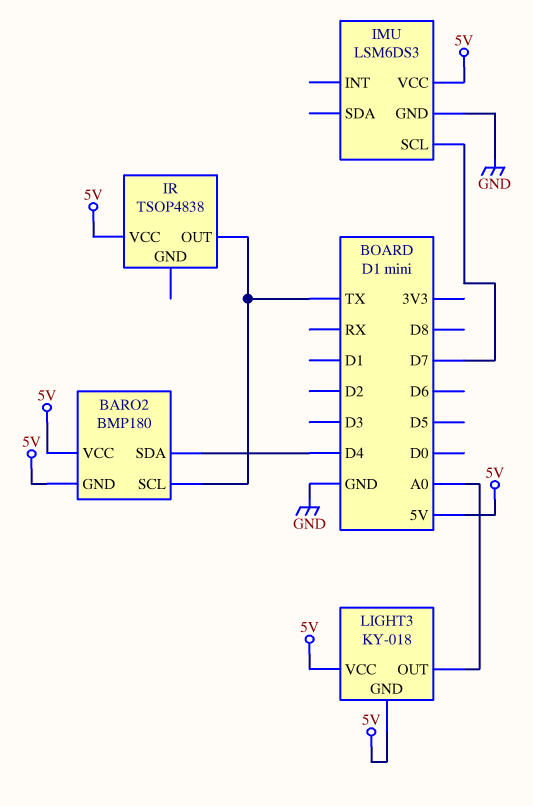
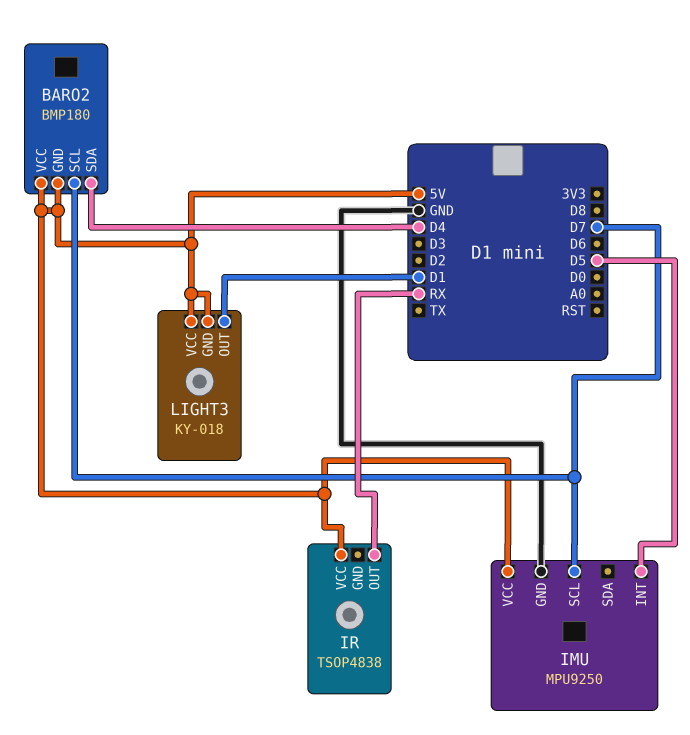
BARO2 pin SCL: TX -> D7
IMU: LSM6DS3 -> MPU9250
IMU pin INT: none -> D5
IR pin OUT: TX -> RX
LIGHT3 pin OUT: A0 -> D1

